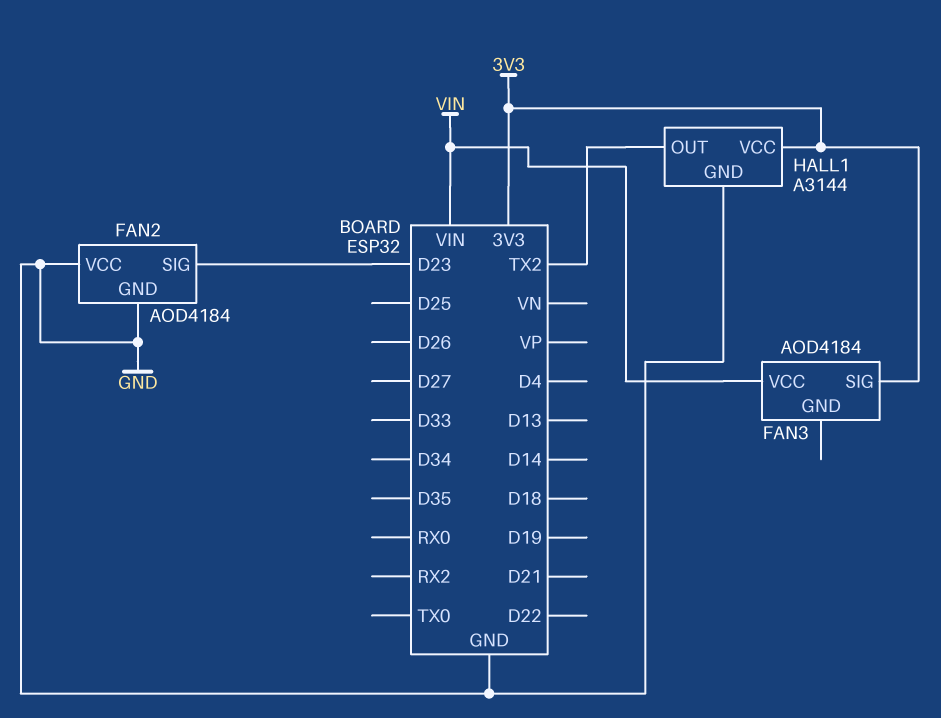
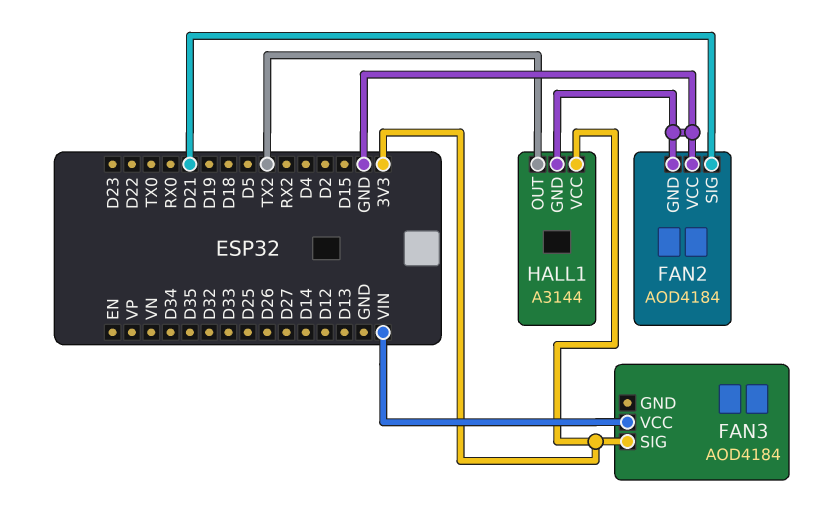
FAN2 pin SIG: D23 -> D21

